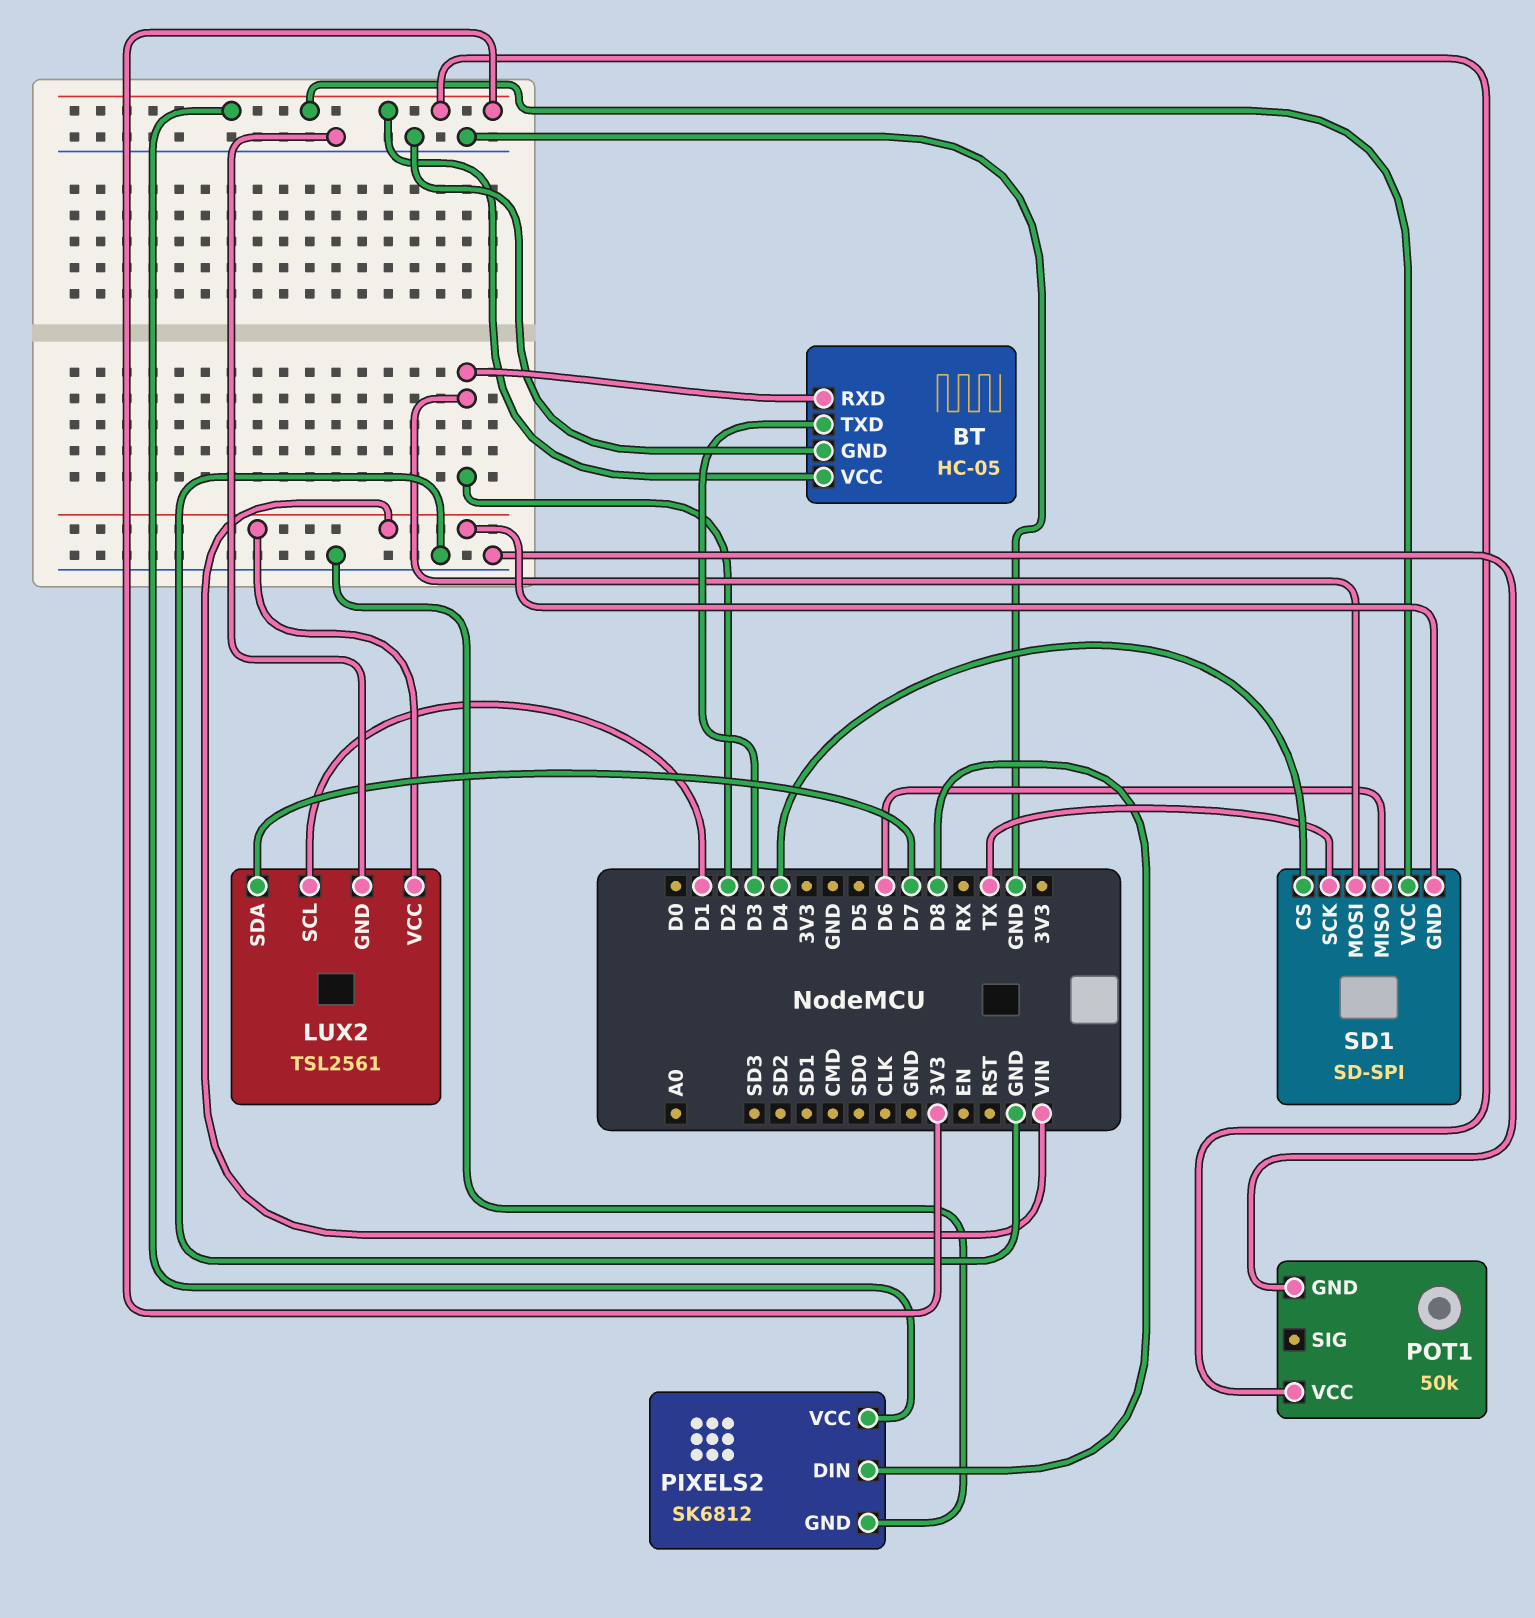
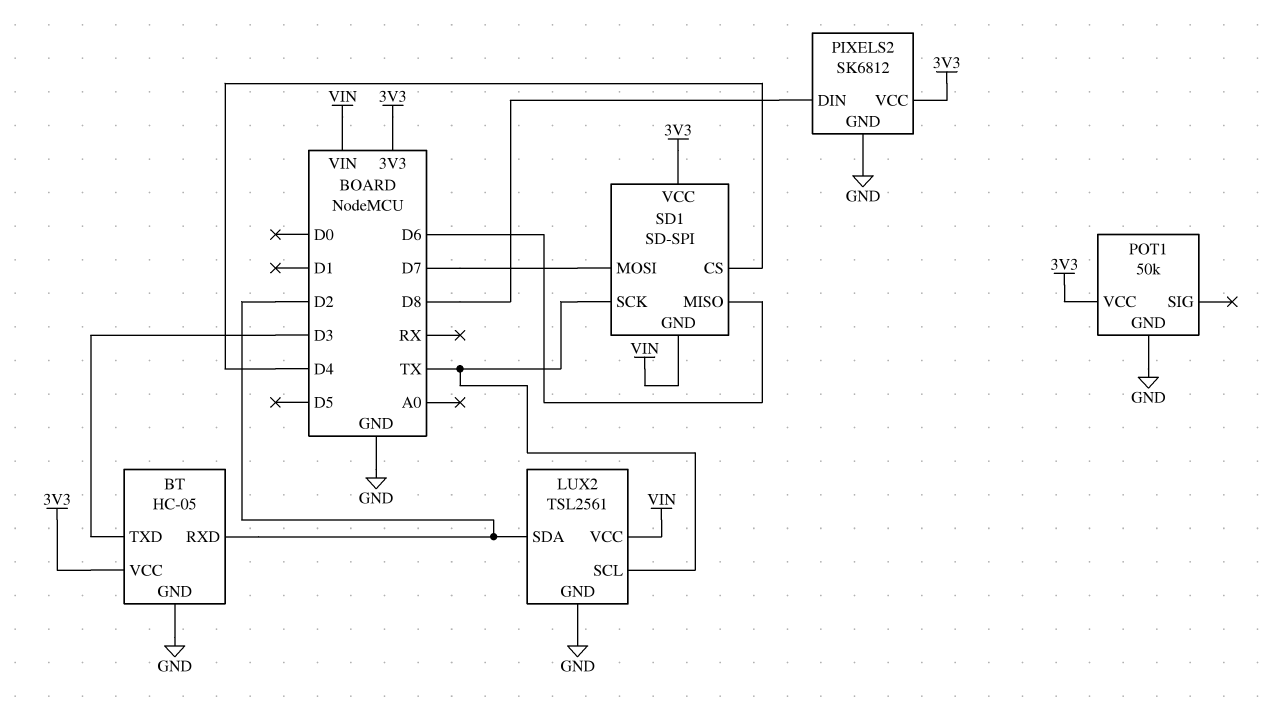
LUX2 pin SCL: D1 -> TX
LUX2 pin SDA: D7 -> D2
SD1 pin MOSI: D2 -> D7

